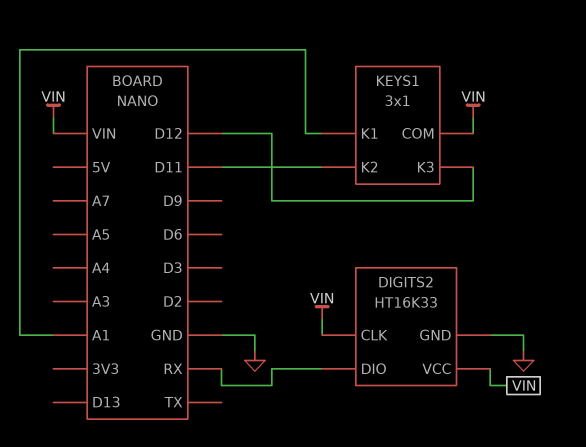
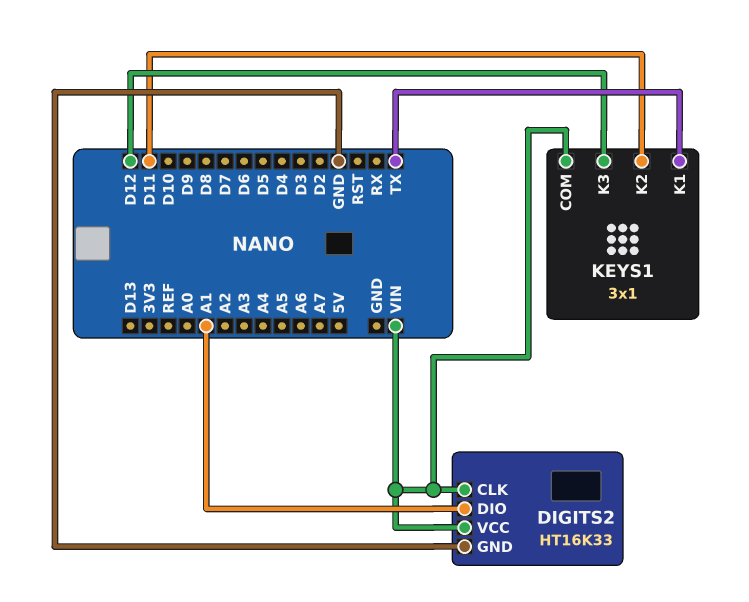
DIGITS2 pin DIO: RX -> A1
KEYS1 pin K1: A1 -> TX

